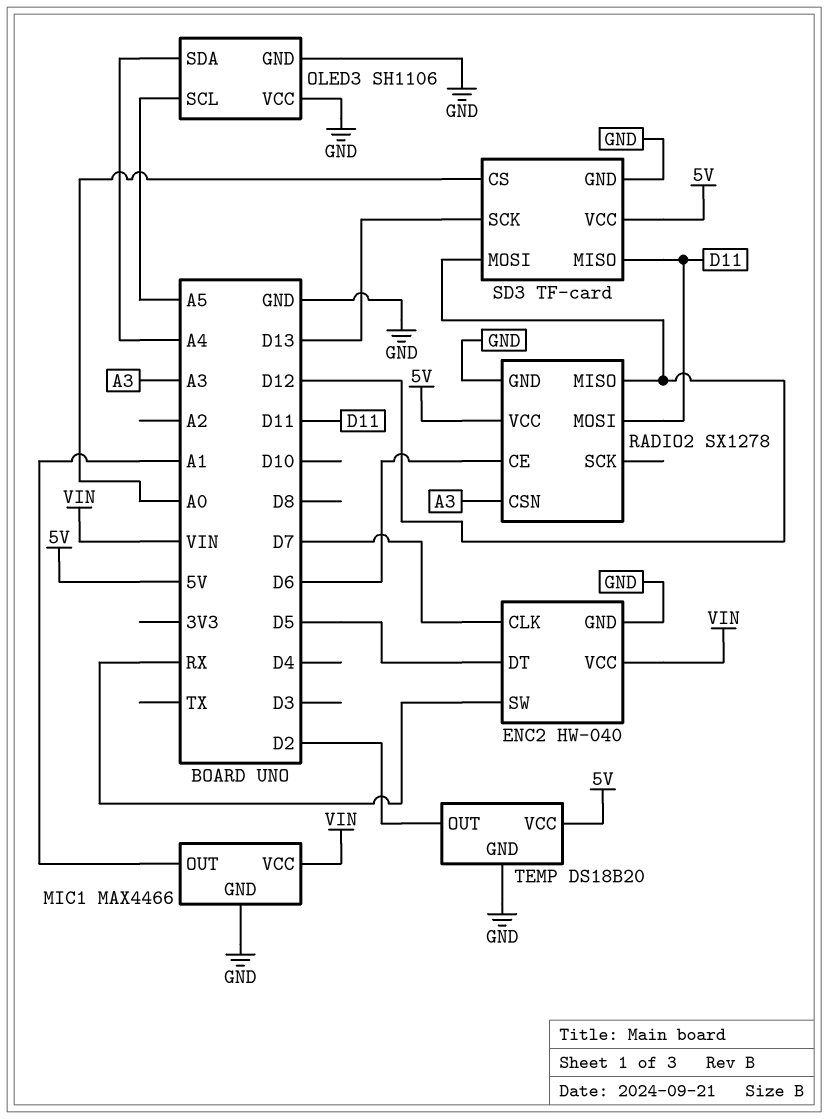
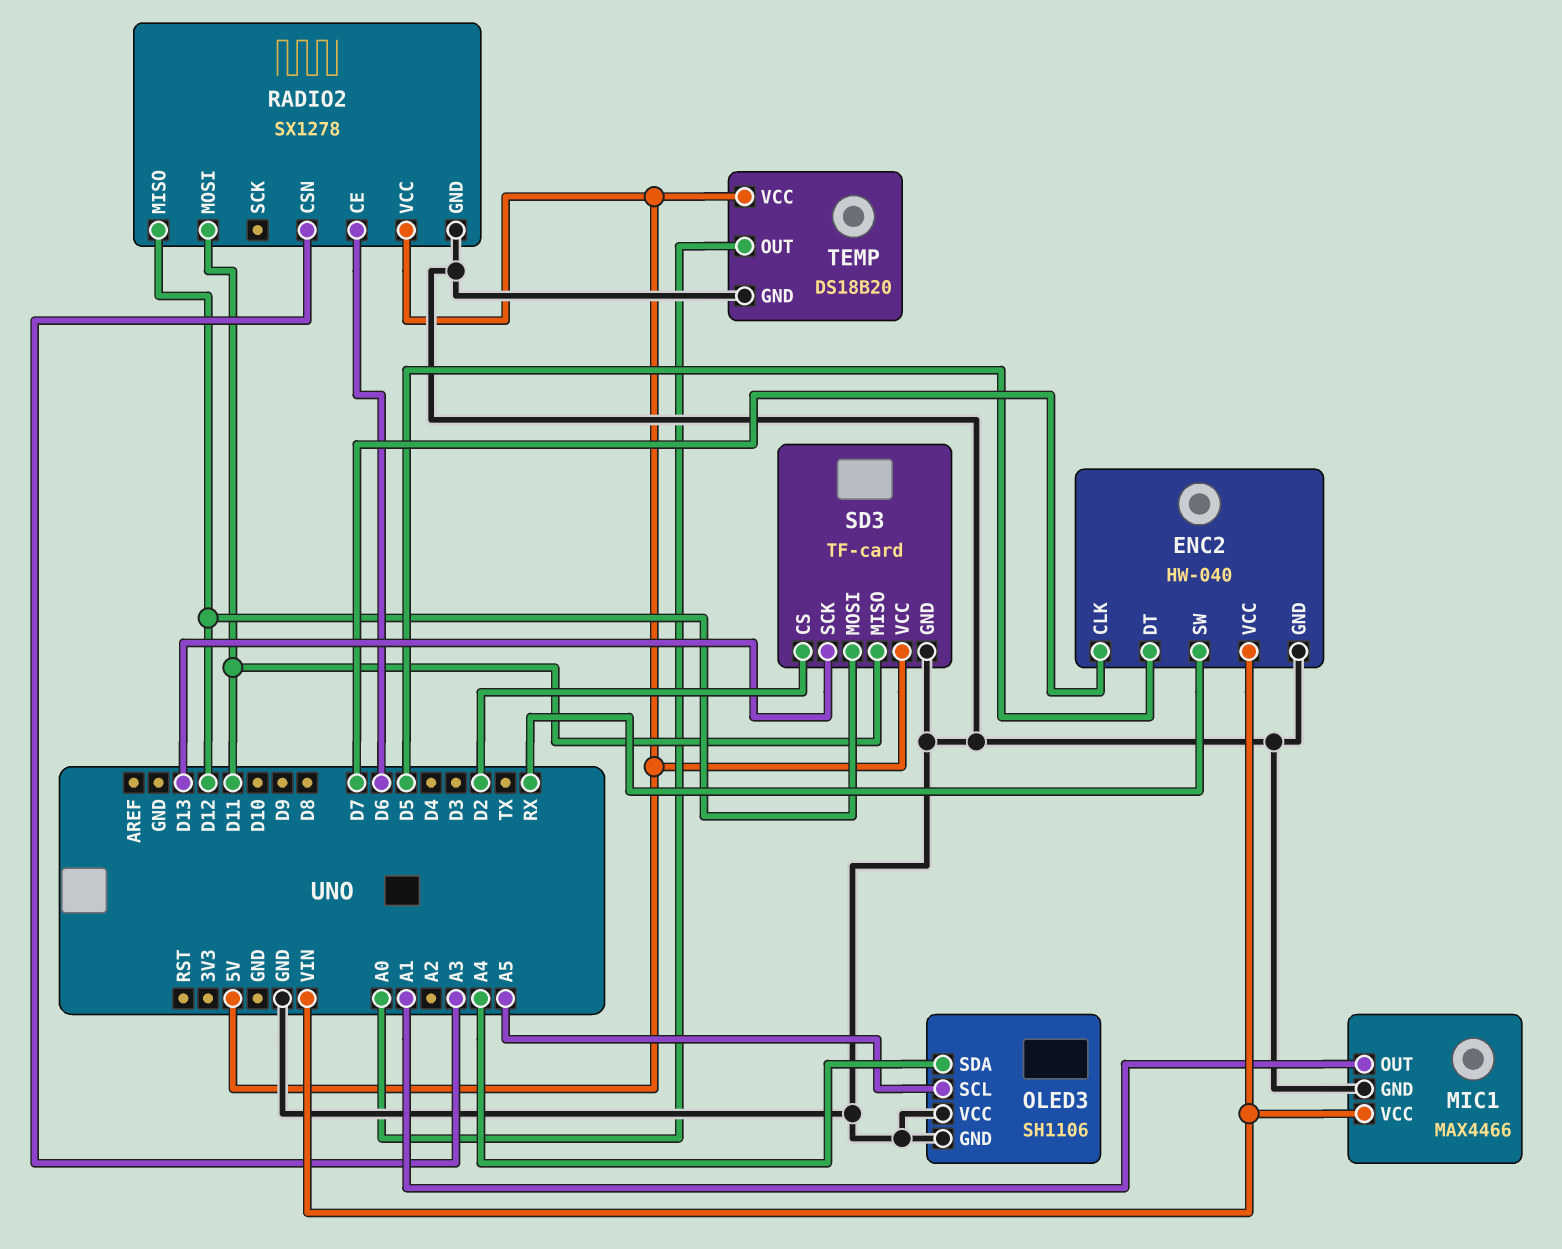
SD3 pin CS: A0 -> D2
TEMP pin OUT: D2 -> A0

